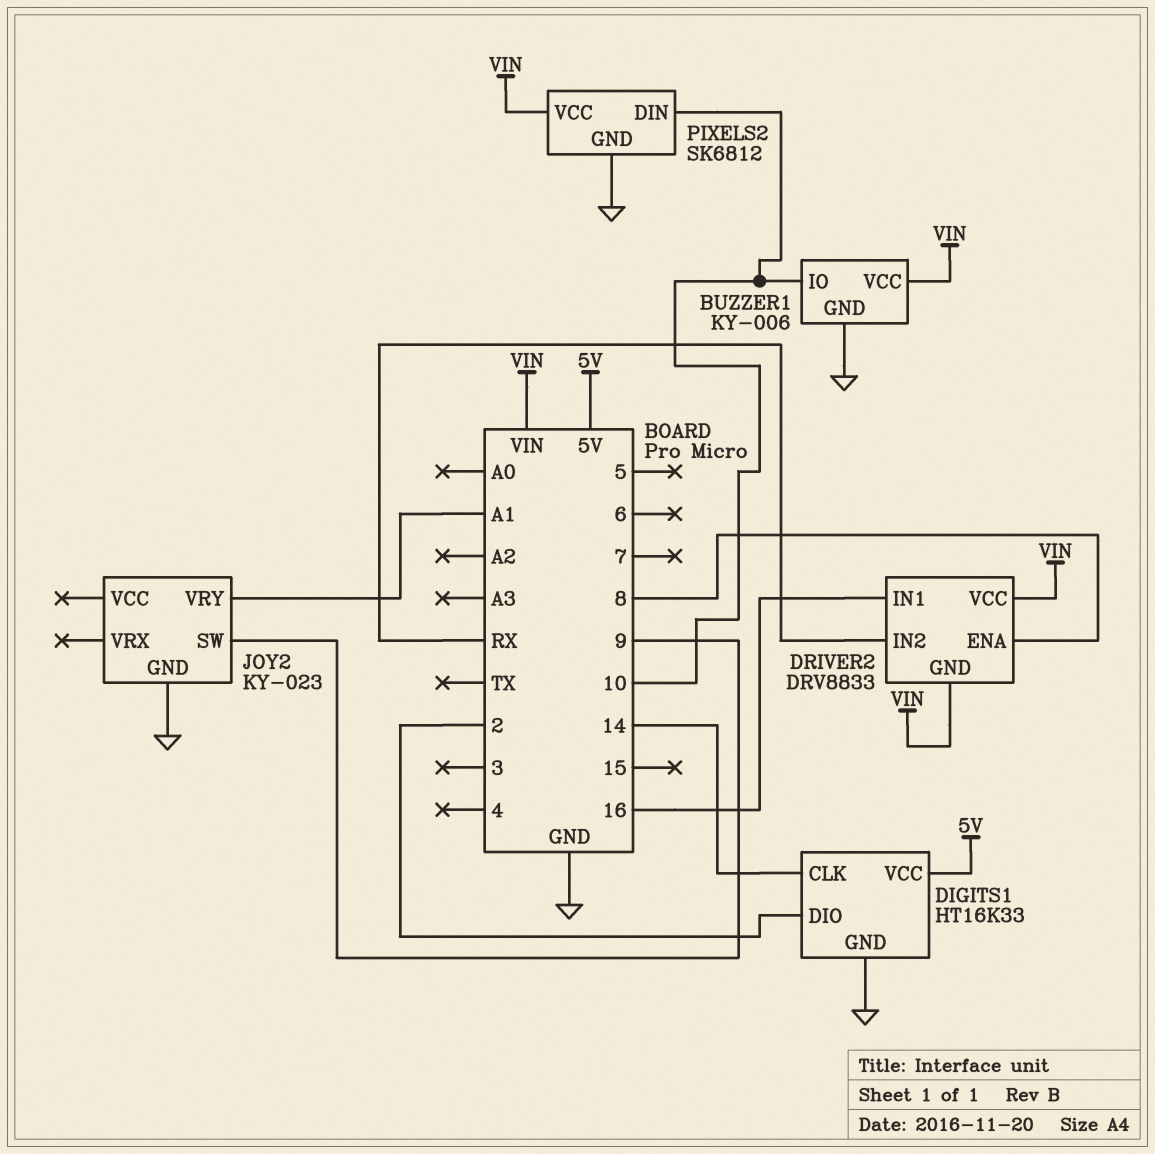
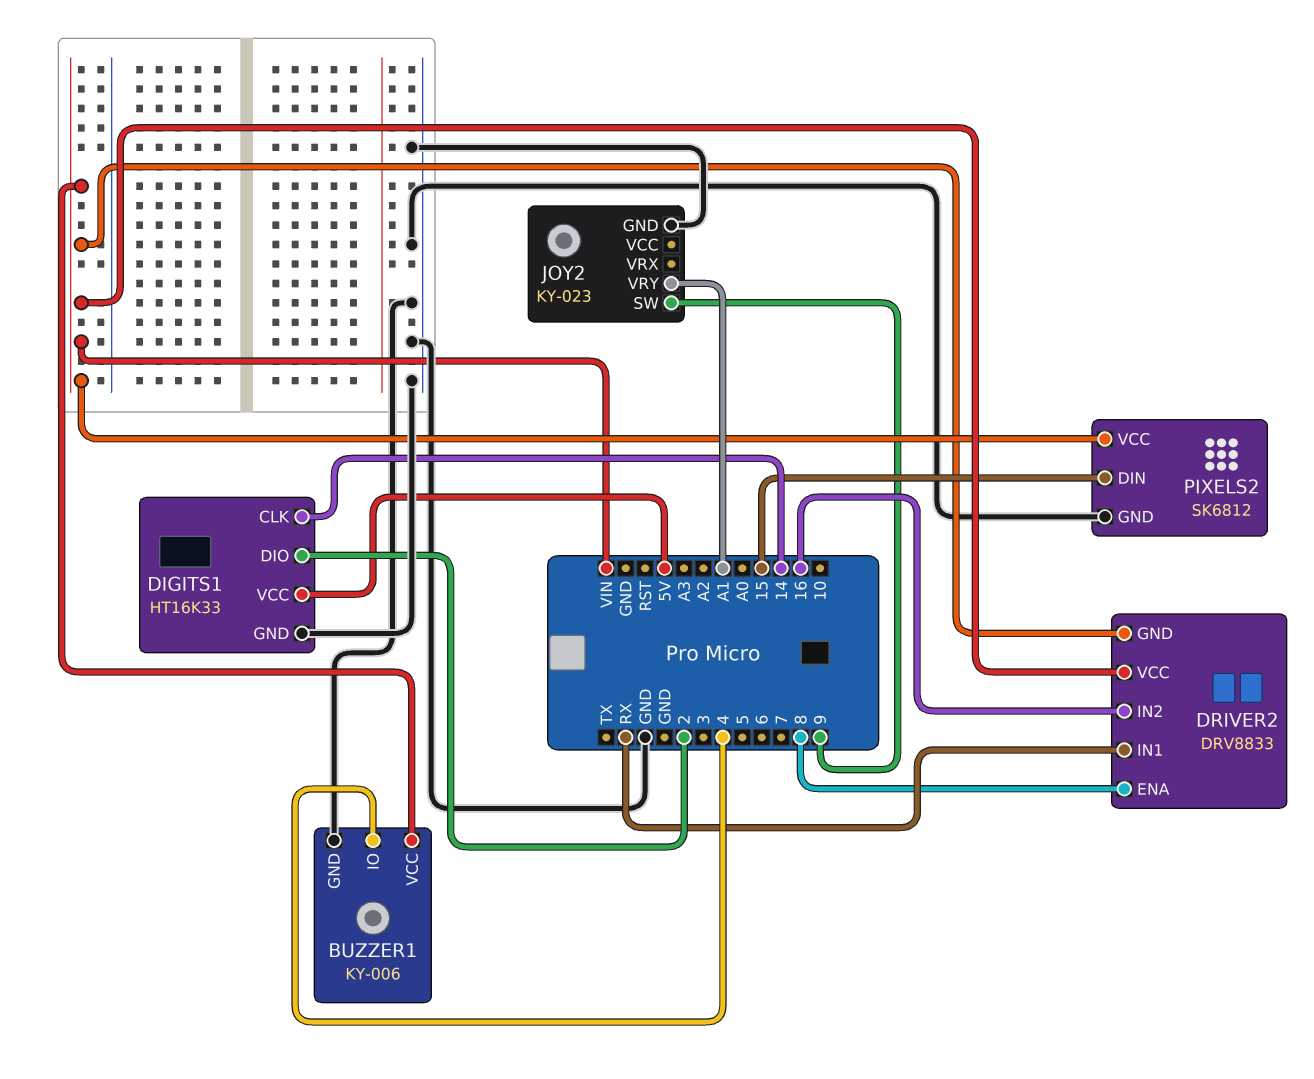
BUZZER1 pin IO: 10 -> 4
DRIVER2 pin IN1: 16 -> RX
DRIVER2 pin IN2: RX -> 16
PIXELS2 pin DIN: 10 -> 15

